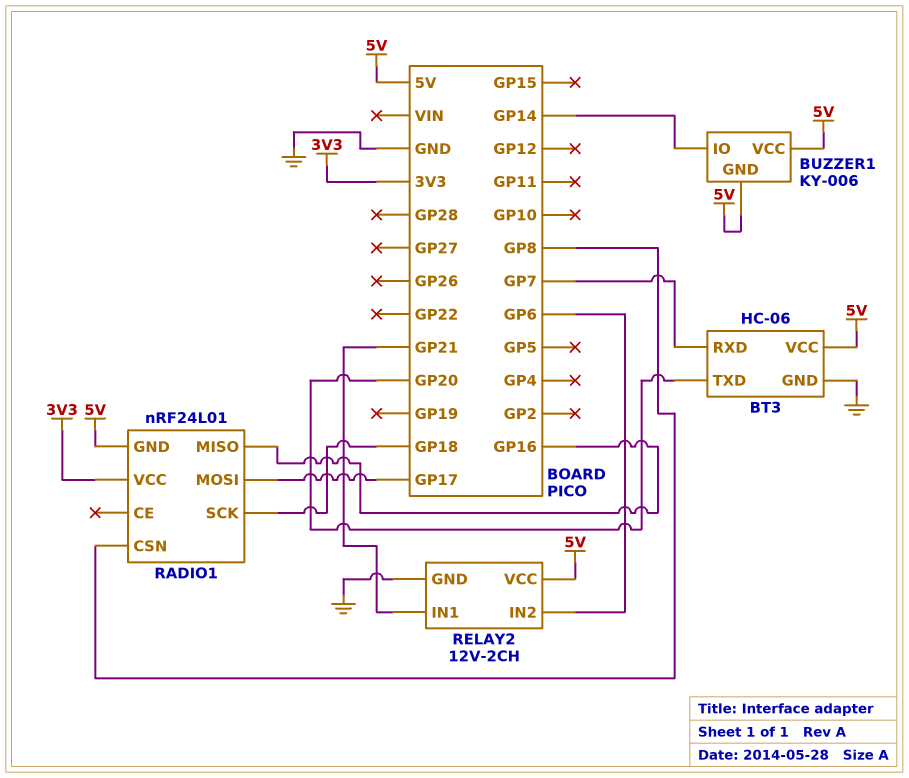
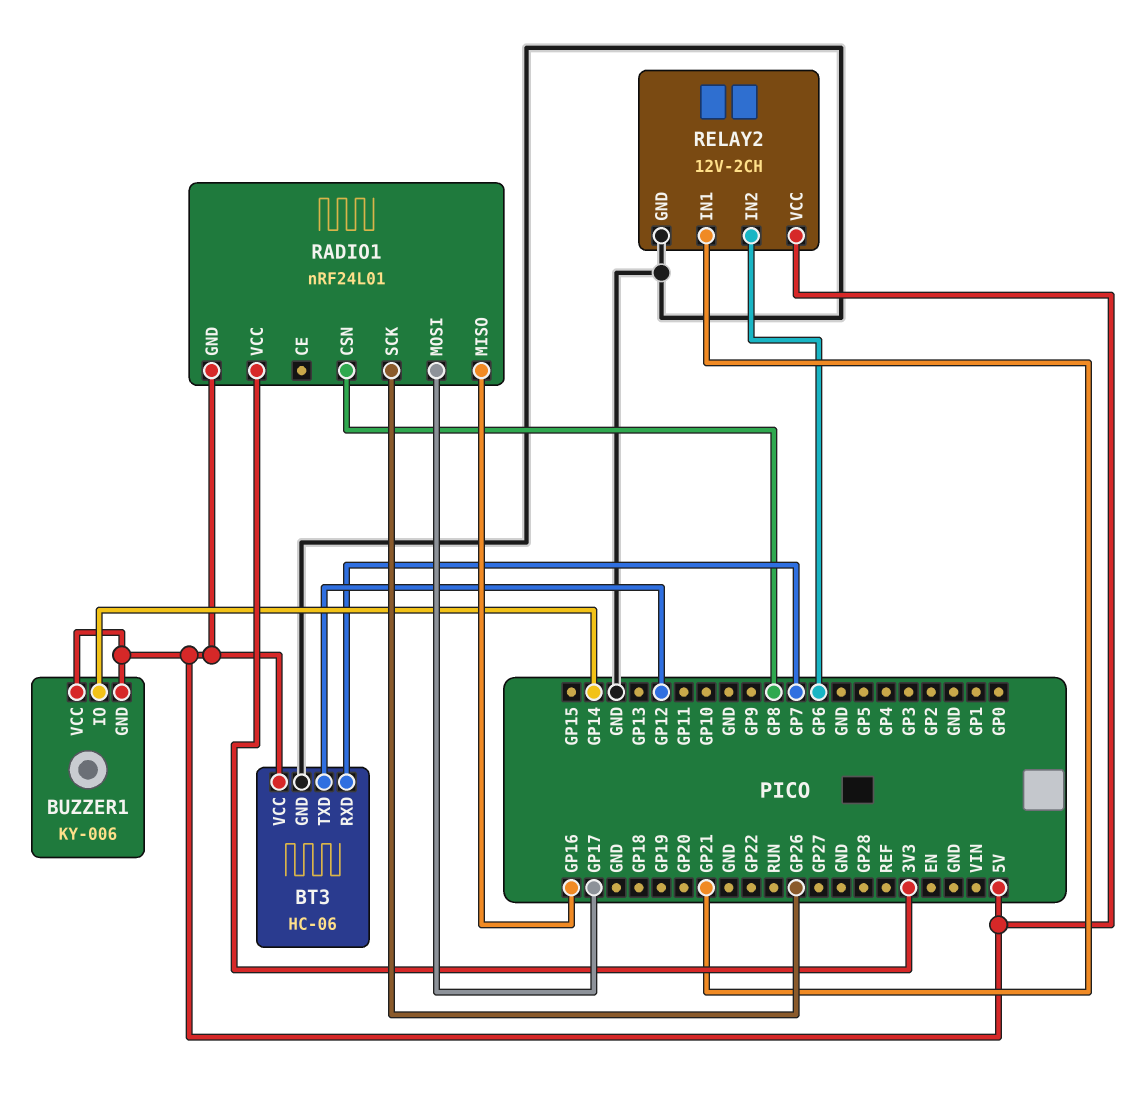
BT3 pin TXD: GP20 -> GP12
RADIO1 pin SCK: GP18 -> GP26

